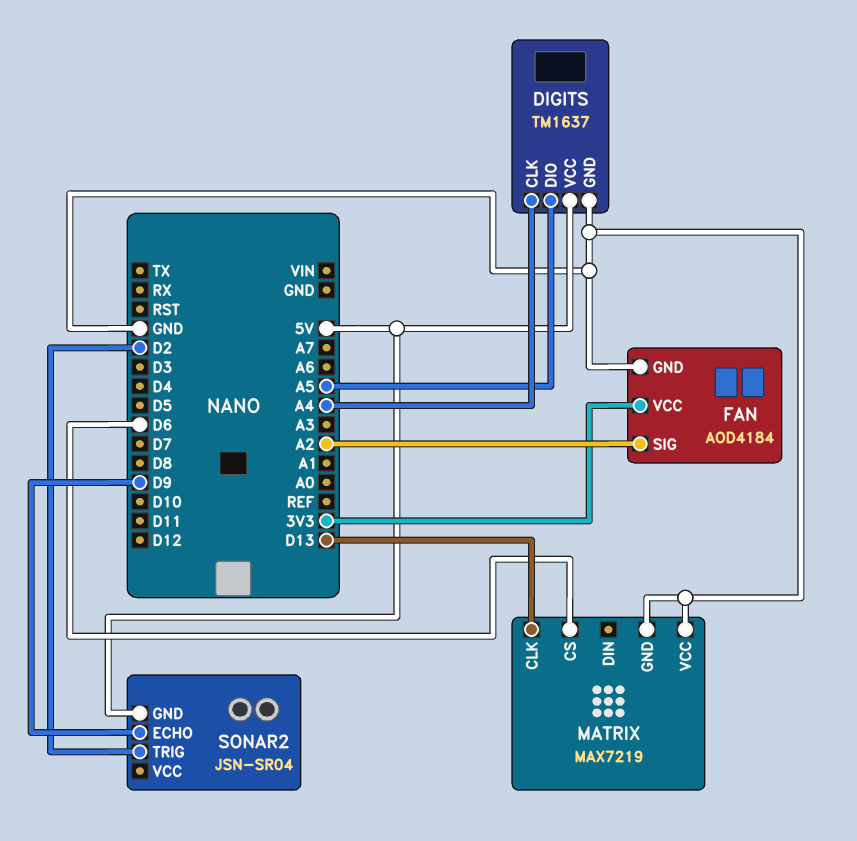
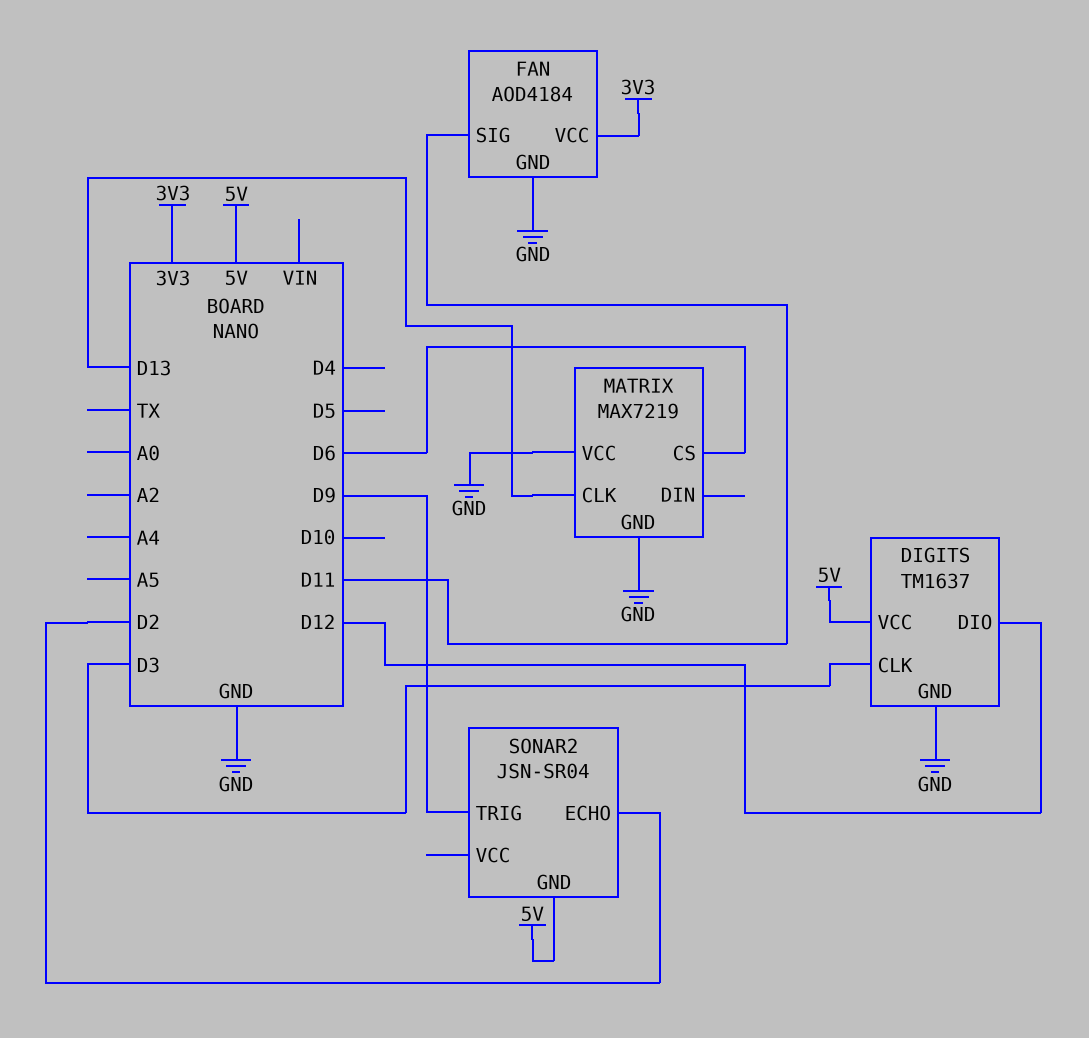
DIGITS pin CLK: A4 -> D3
DIGITS pin DIO: A5 -> D12
FAN pin SIG: A2 -> D11
SONAR2 pin ECHO: D9 -> D2
SONAR2 pin TRIG: D2 -> D9

